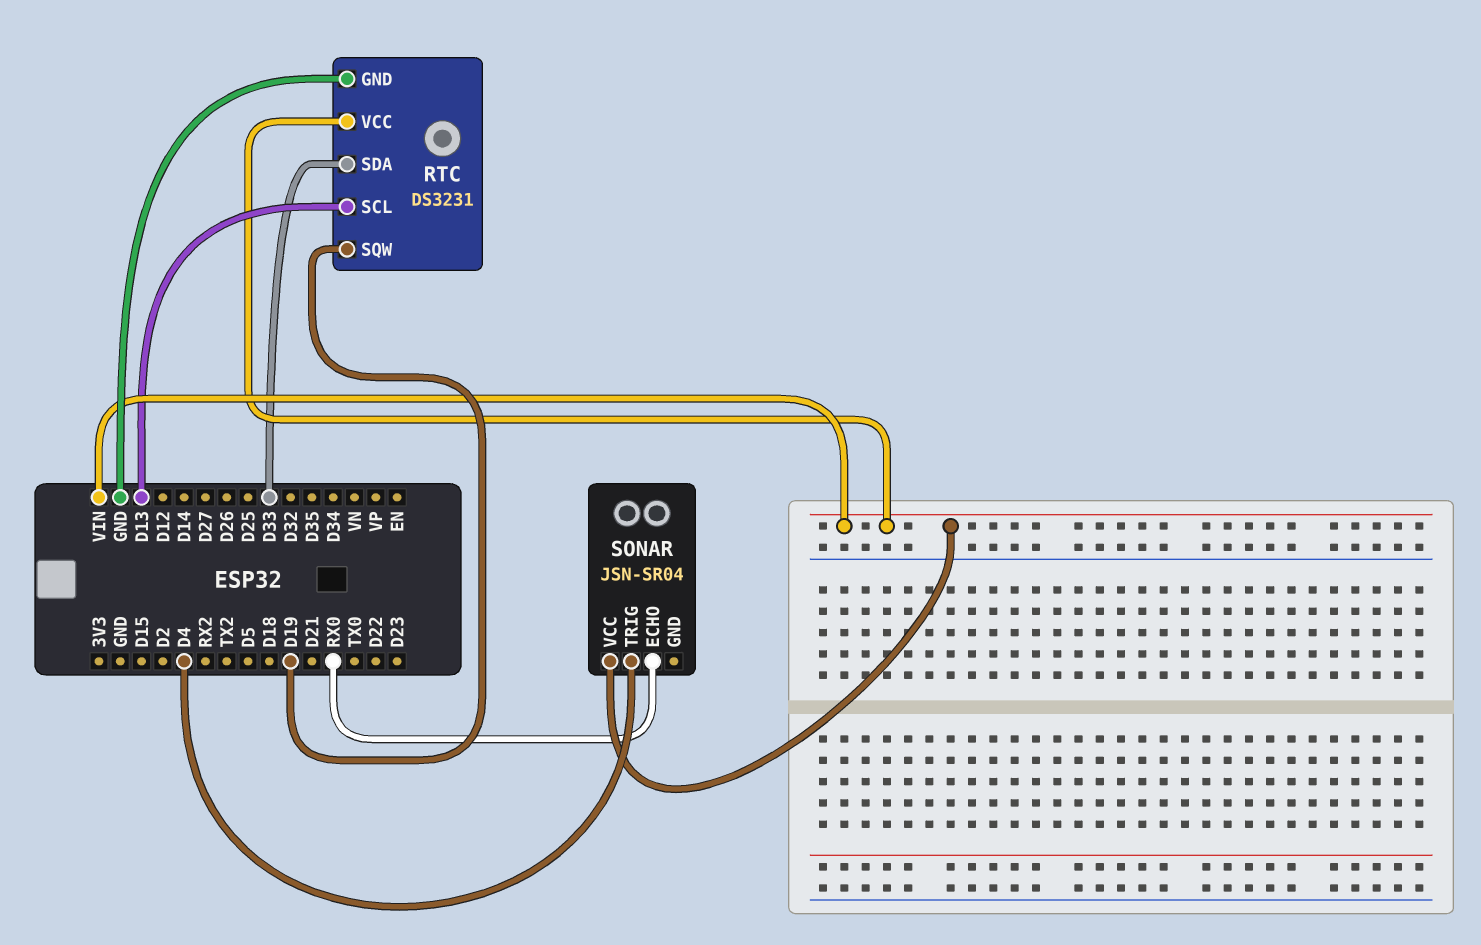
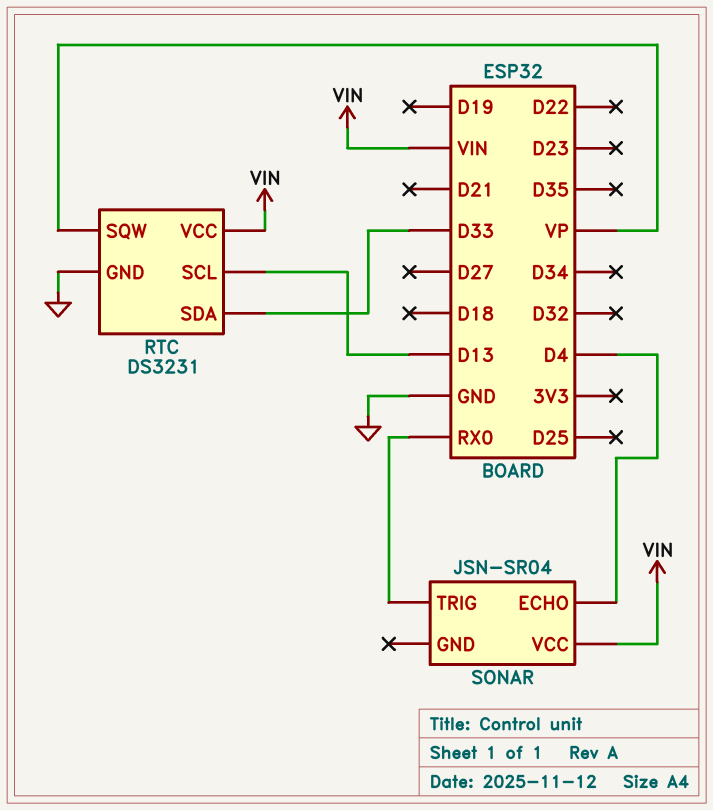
RTC pin SQW: D19 -> VP
SONAR pin ECHO: RX0 -> D4
SONAR pin TRIG: D4 -> RX0

